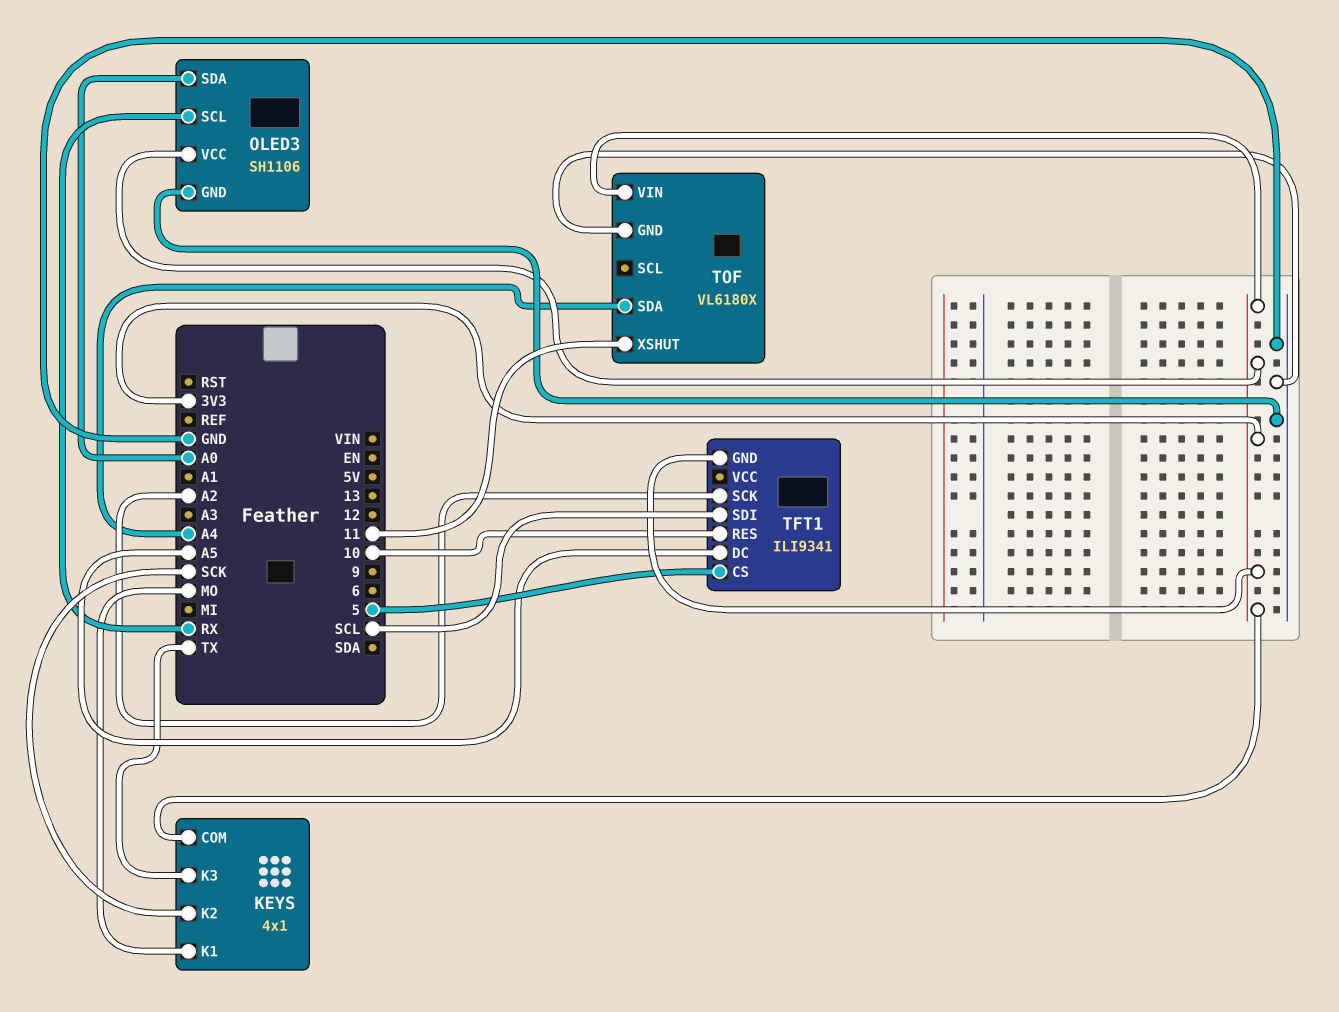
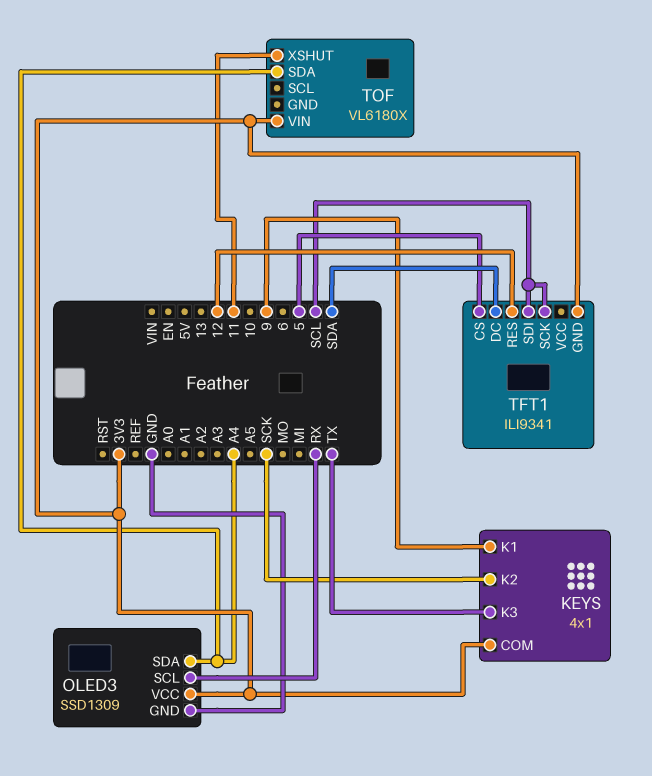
KEYS pin K1: MO -> 9
OLED3: SH1106 -> SSD1309
OLED3 pin SDA: A0 -> A4
TFT1 pin DC: A5 -> SDA
TFT1 pin RES: 10 -> 12
TFT1 pin SCK: A2 -> SCL
TOF pin GND: GND -> none

